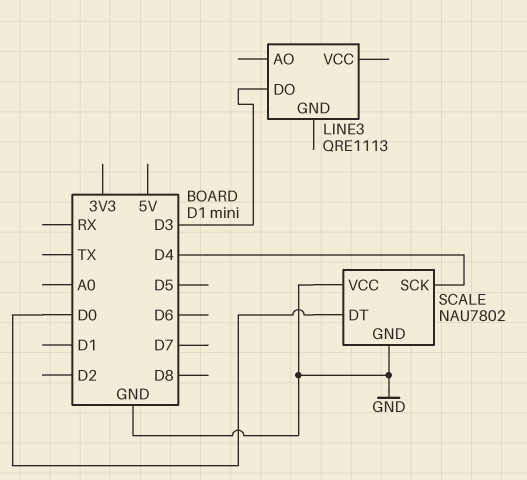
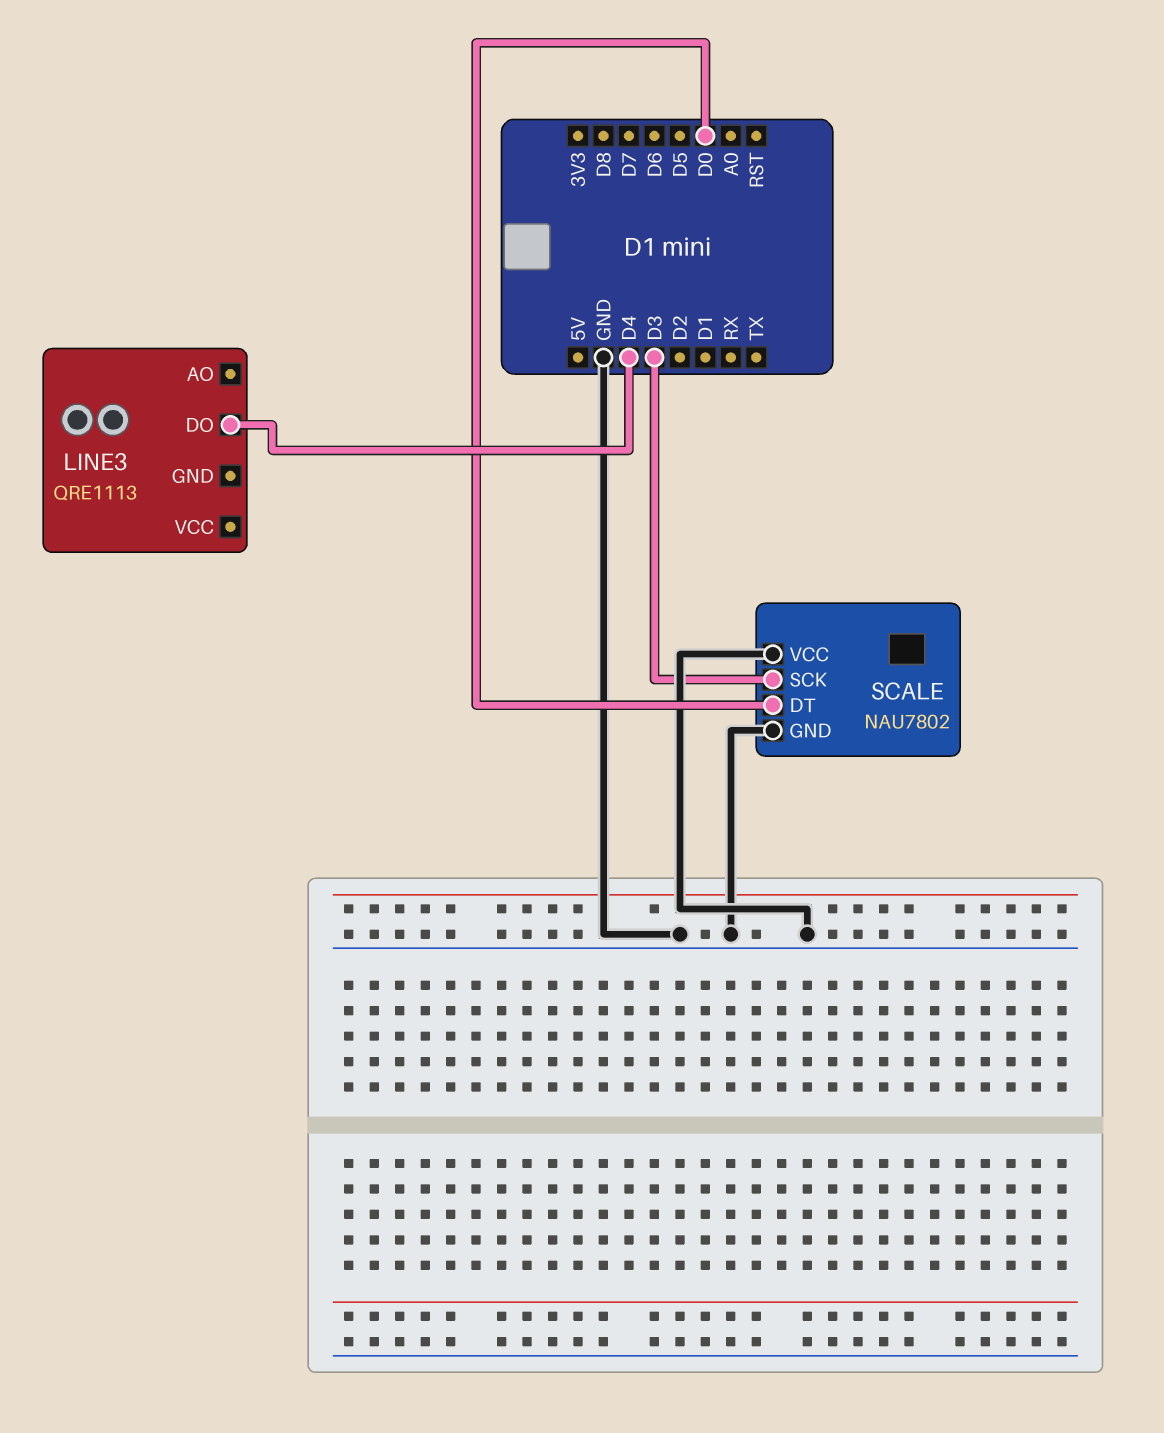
LINE3 pin DO: D3 -> D4
SCALE pin SCK: D4 -> D3

